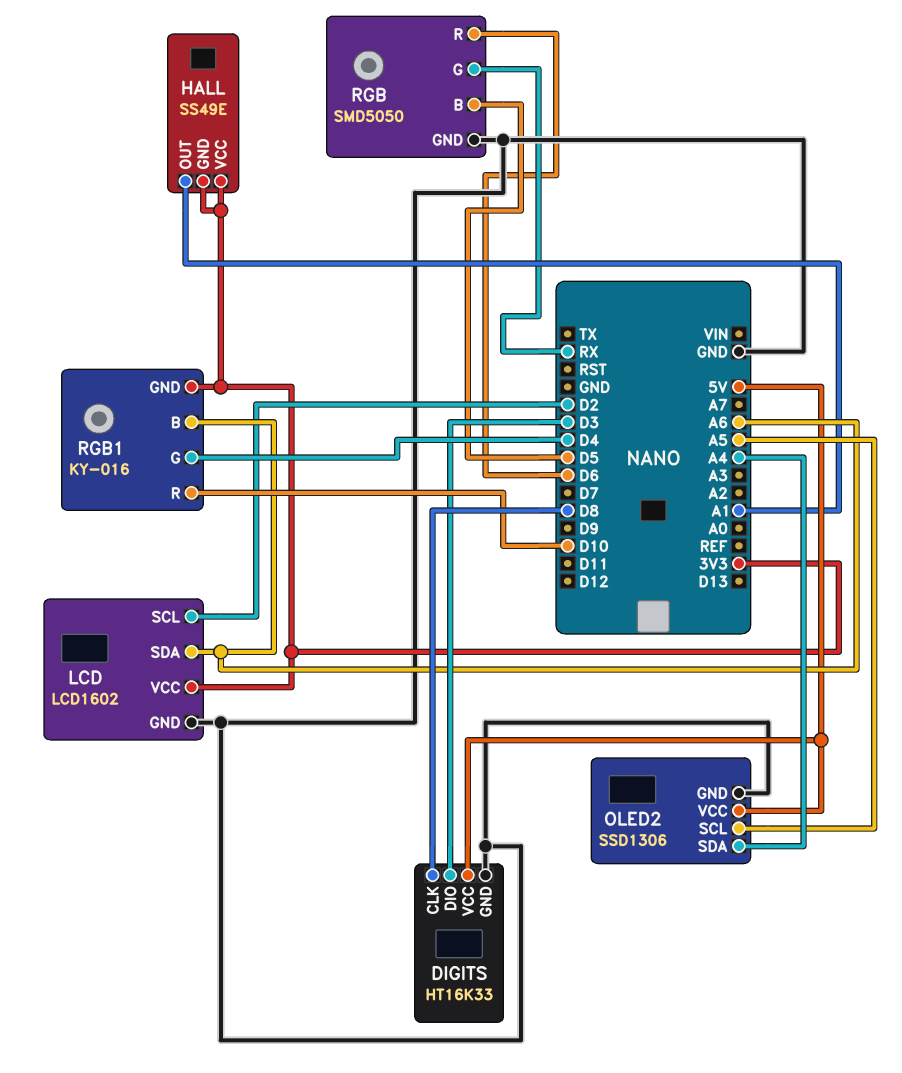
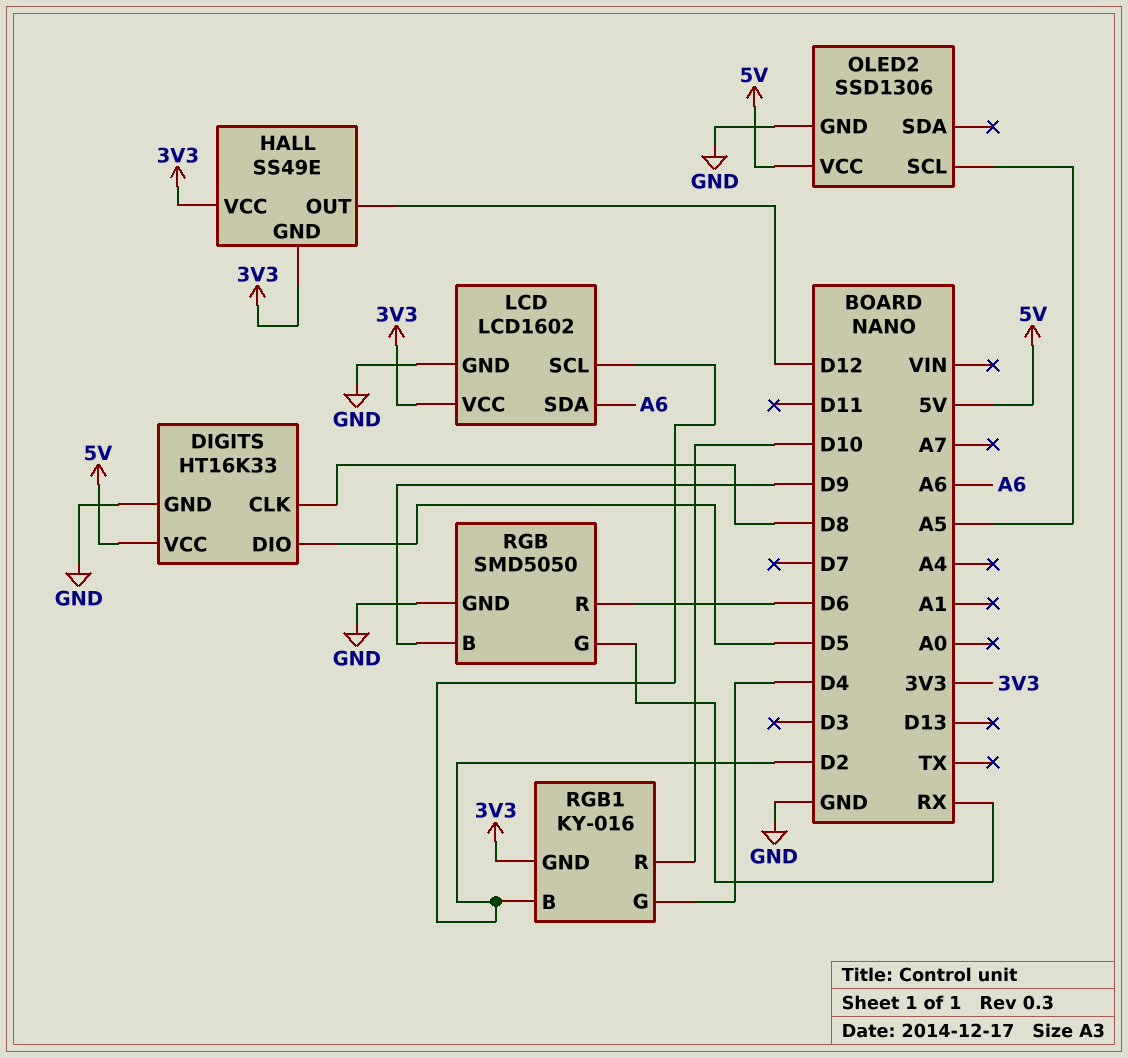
DIGITS pin DIO: D3 -> D5
HALL pin OUT: A1 -> D12
OLED2 pin SDA: A4 -> none
RGB pin B: D5 -> D9
RGB1 pin B: A6 -> D2

